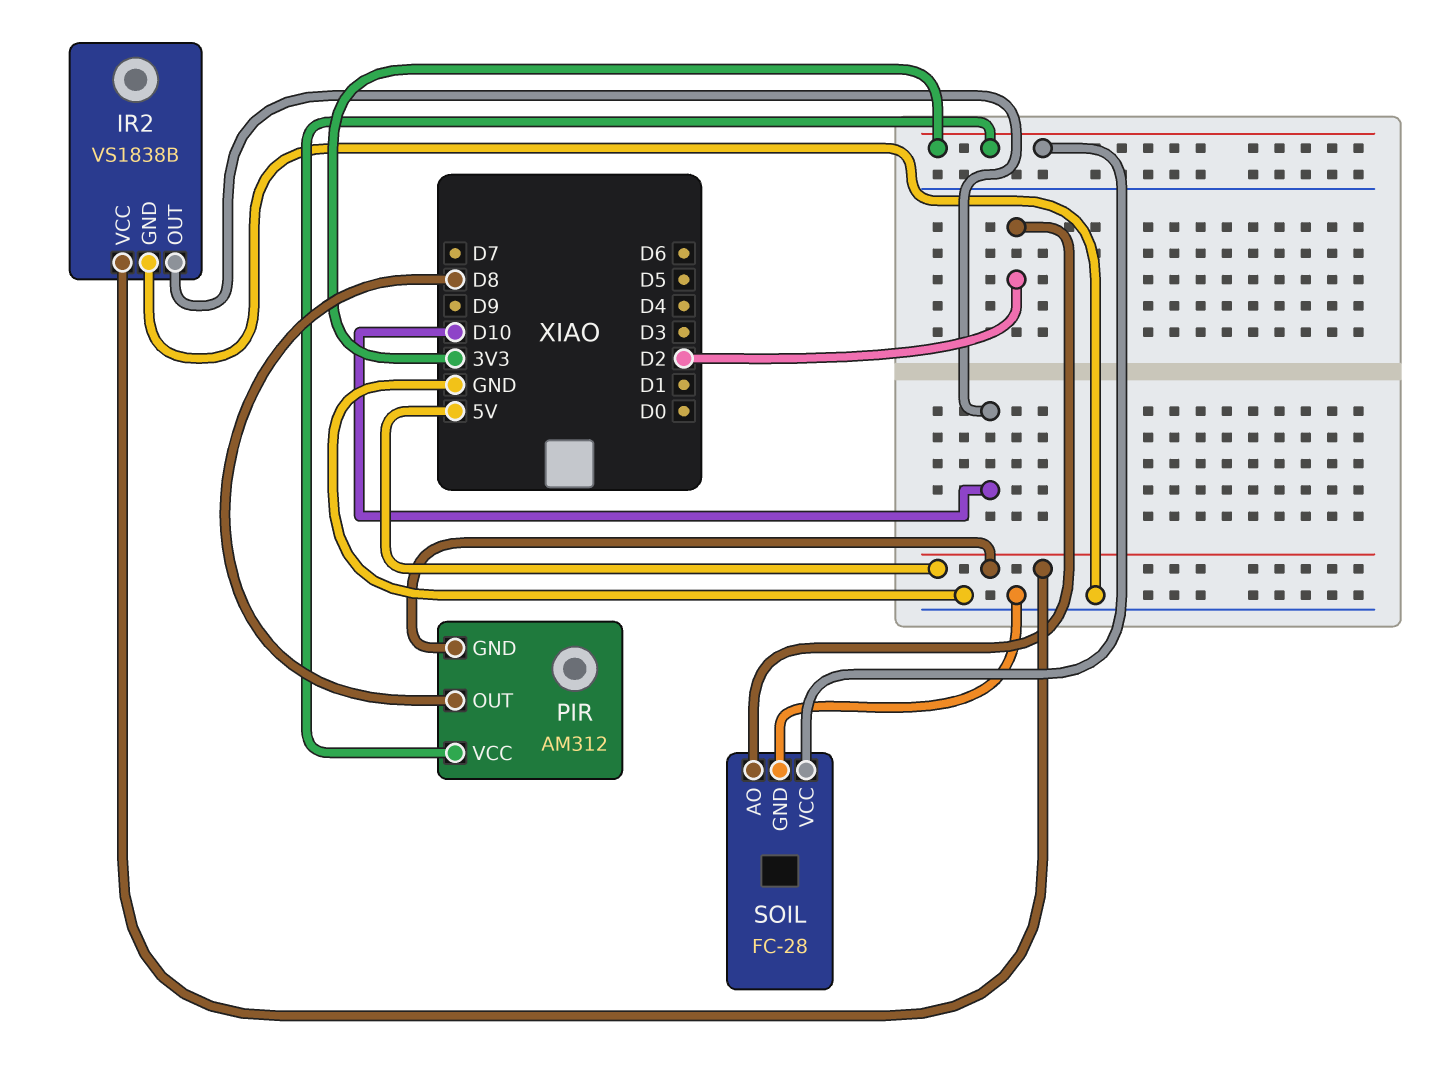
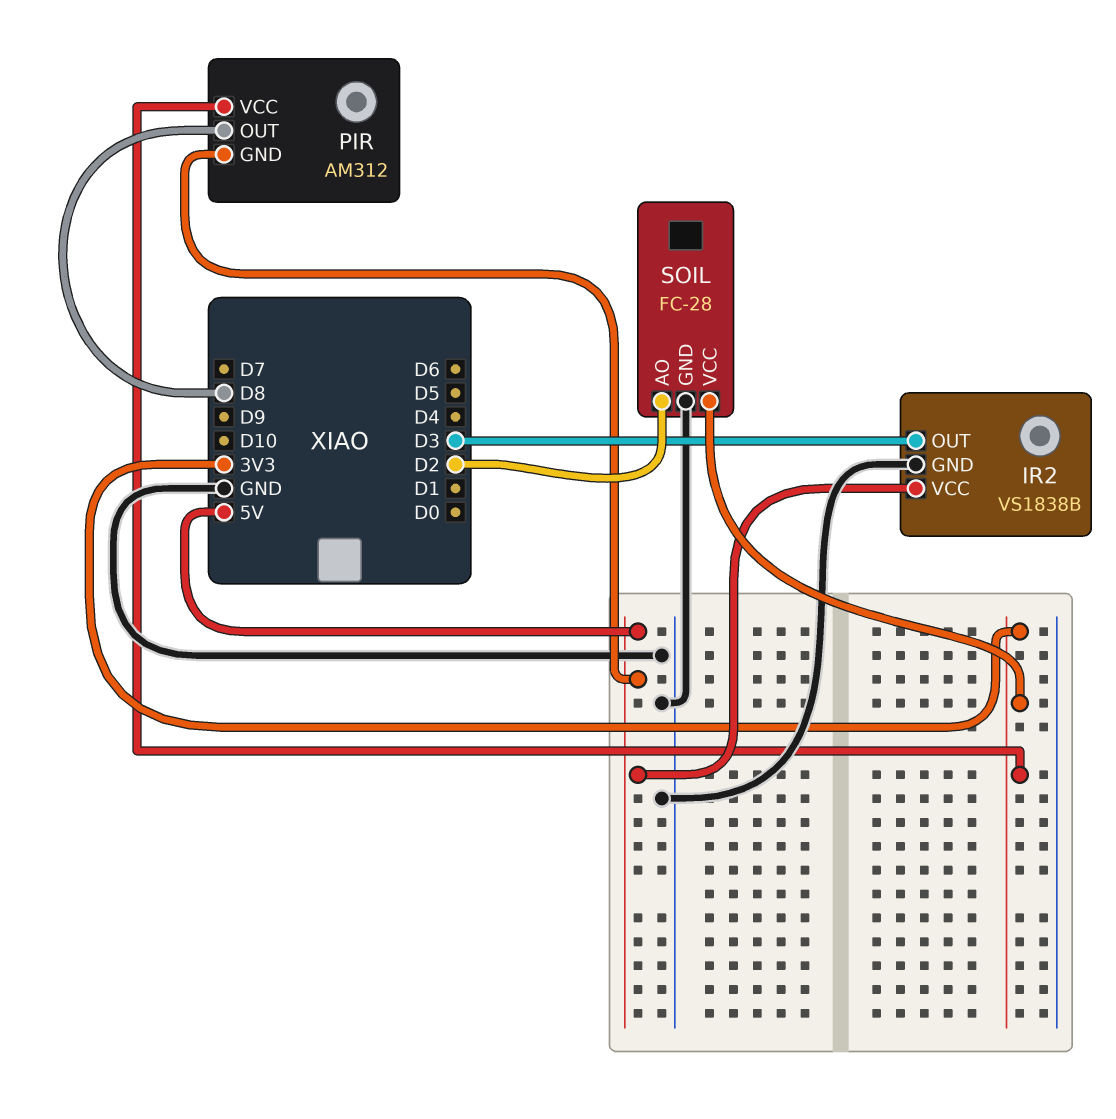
IR2 pin OUT: D10 -> D3

